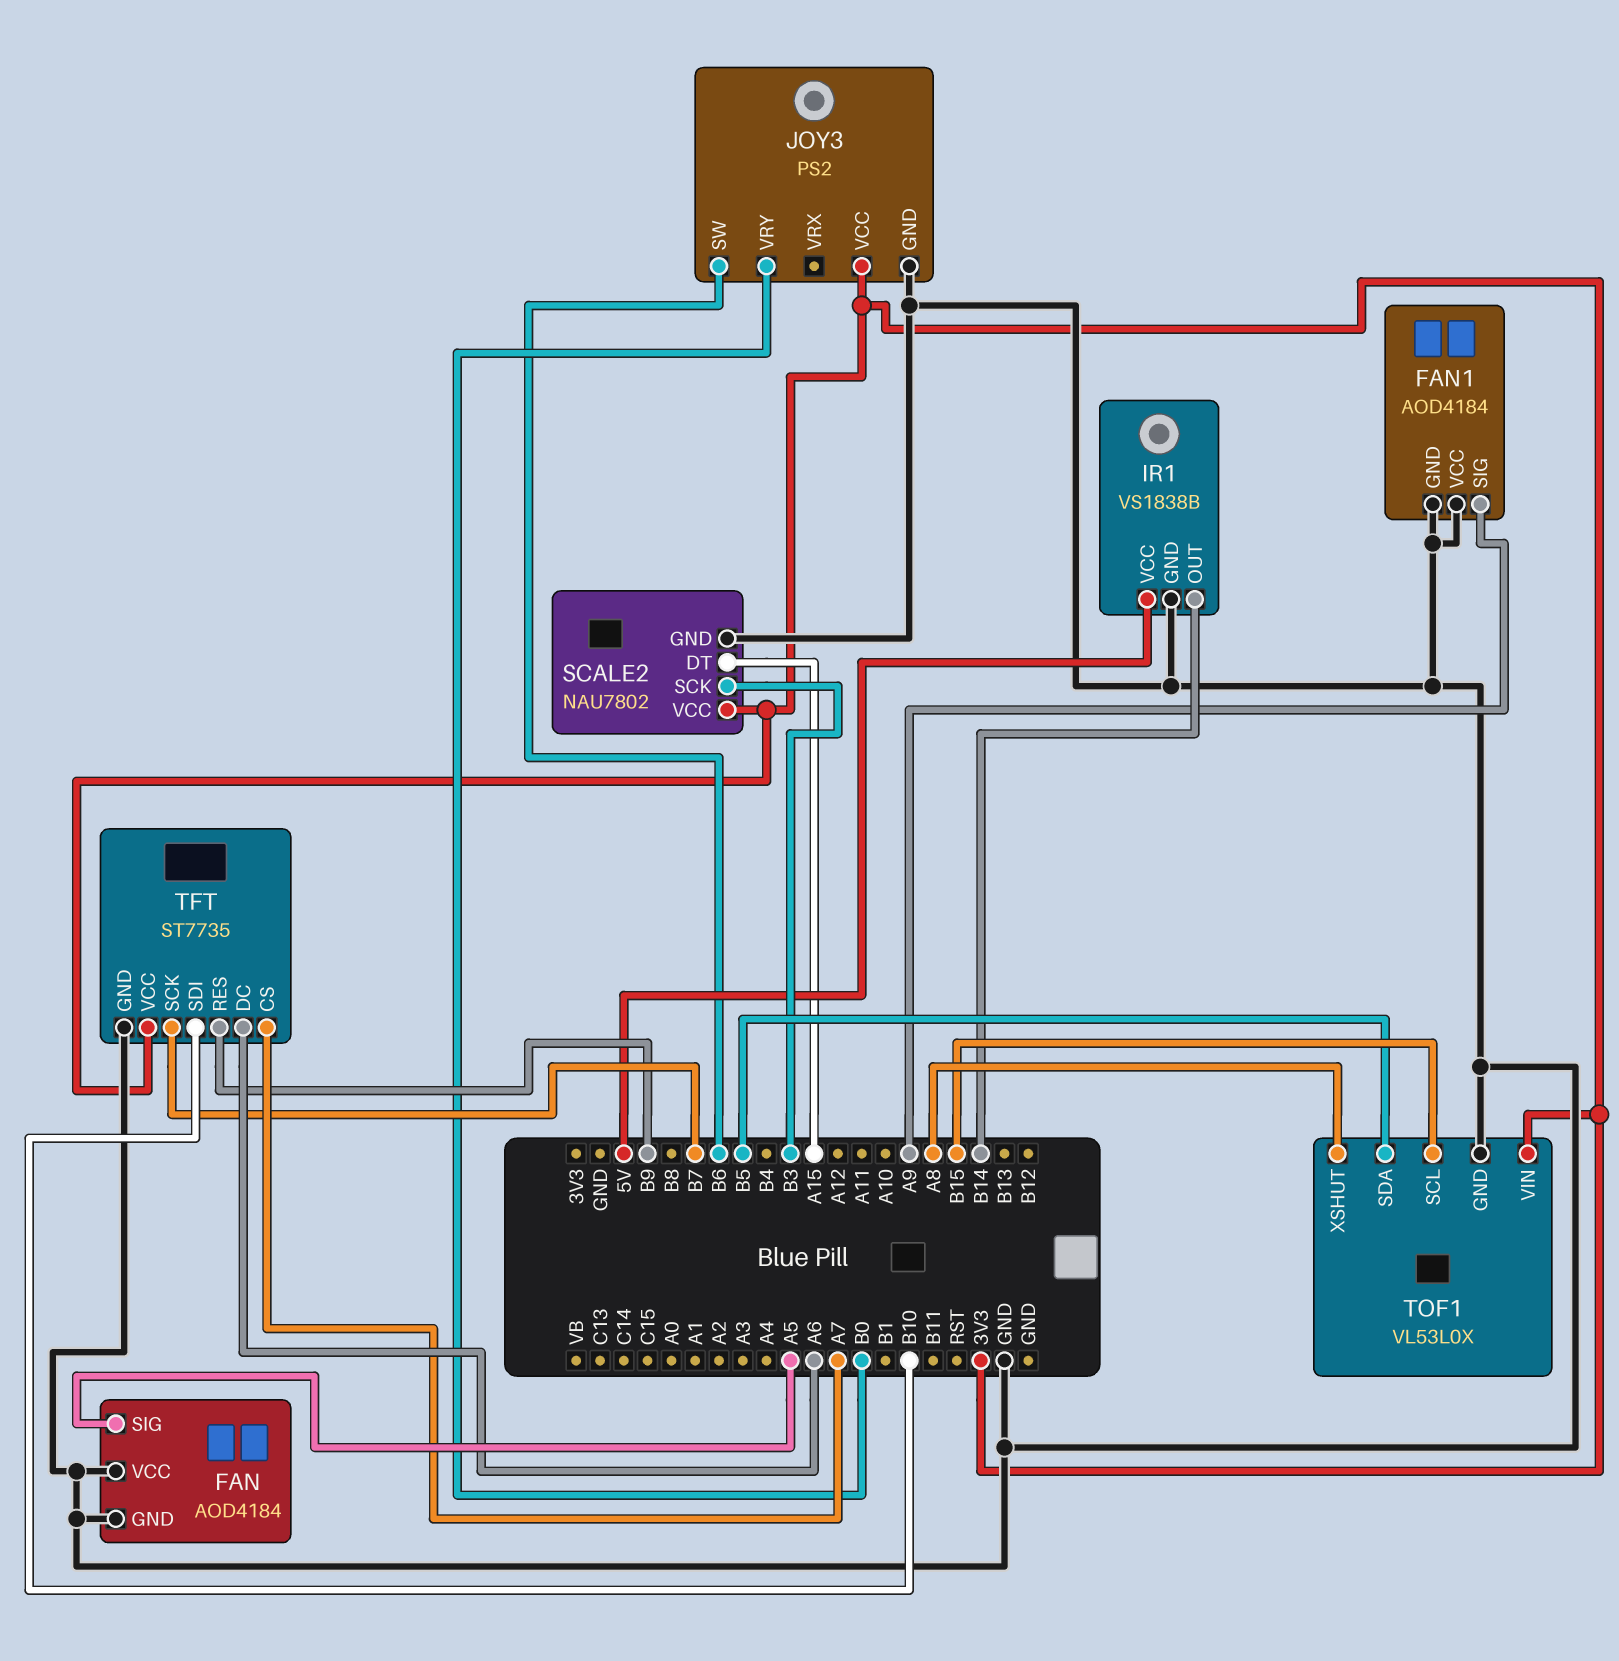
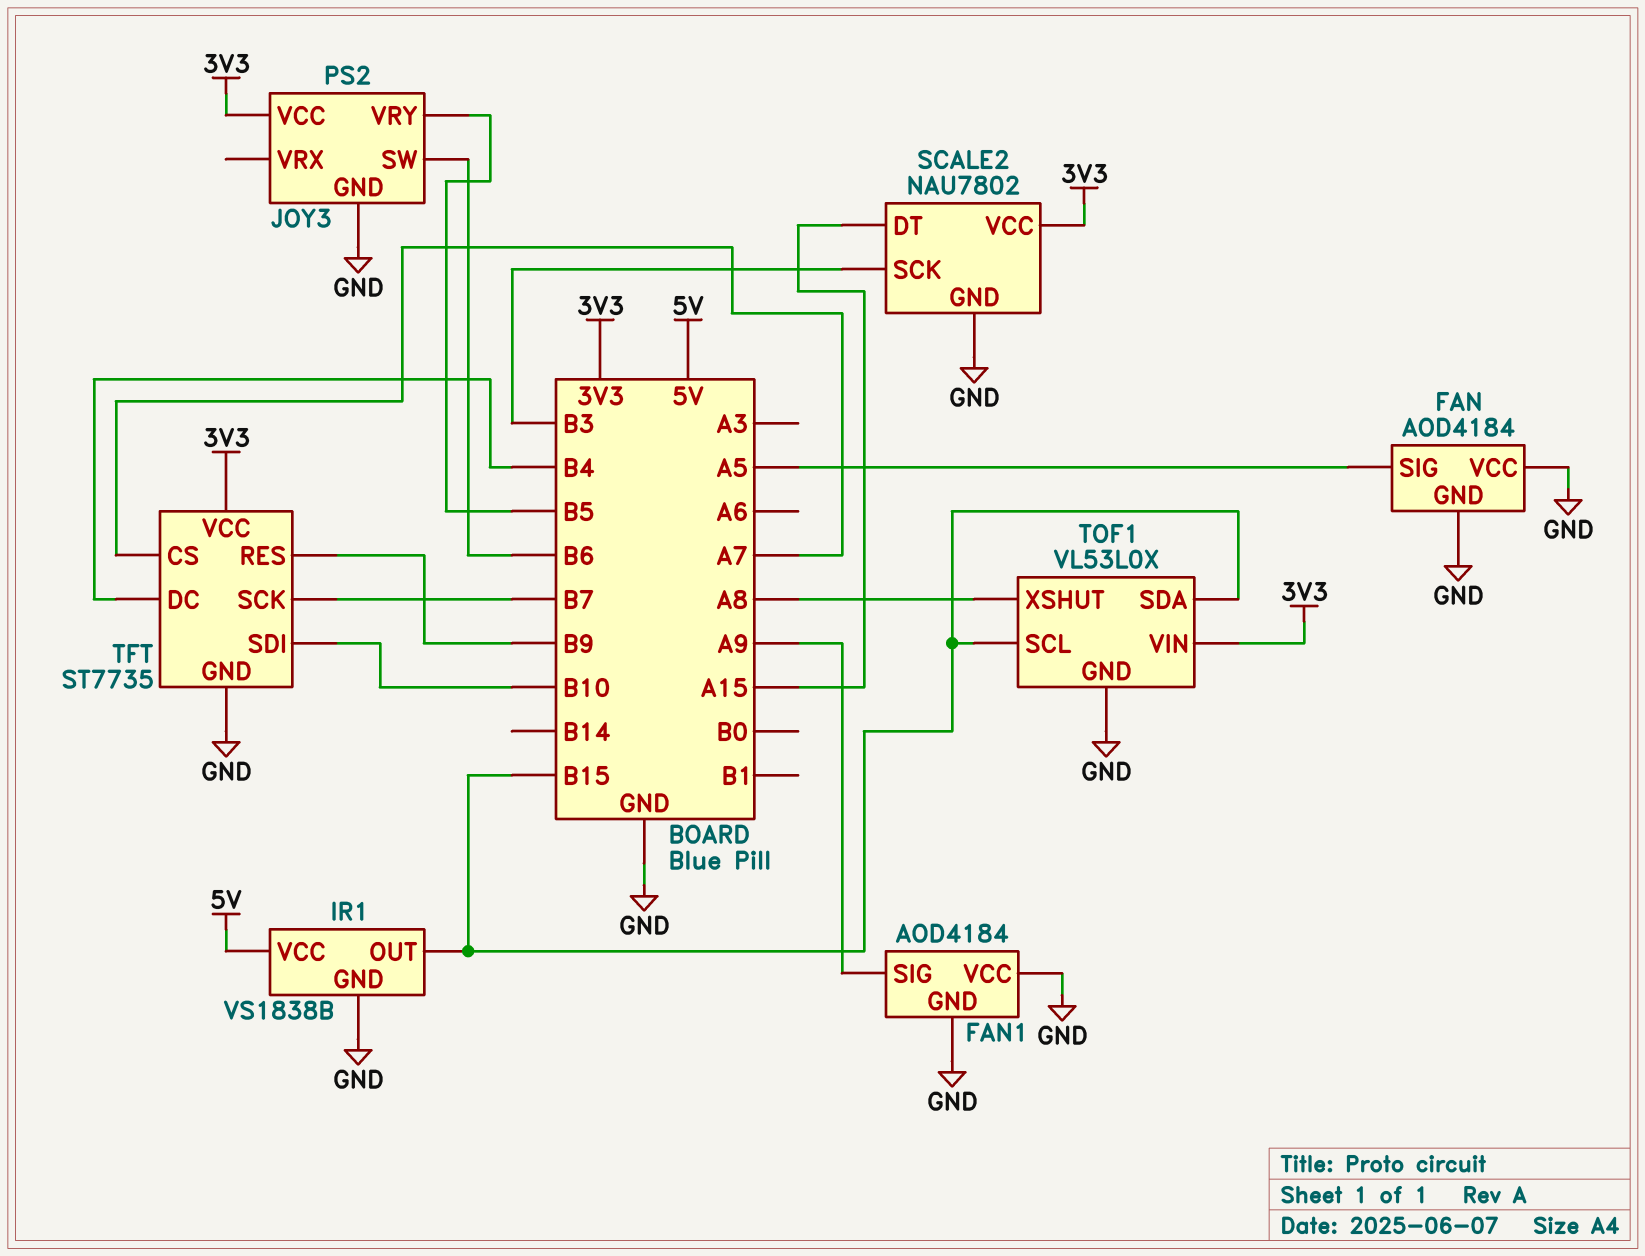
IR1 pin OUT: B14 -> B15
JOY3 pin VRY: B0 -> B5
TFT pin DC: A6 -> B4
TOF1 pin SDA: B5 -> B15

